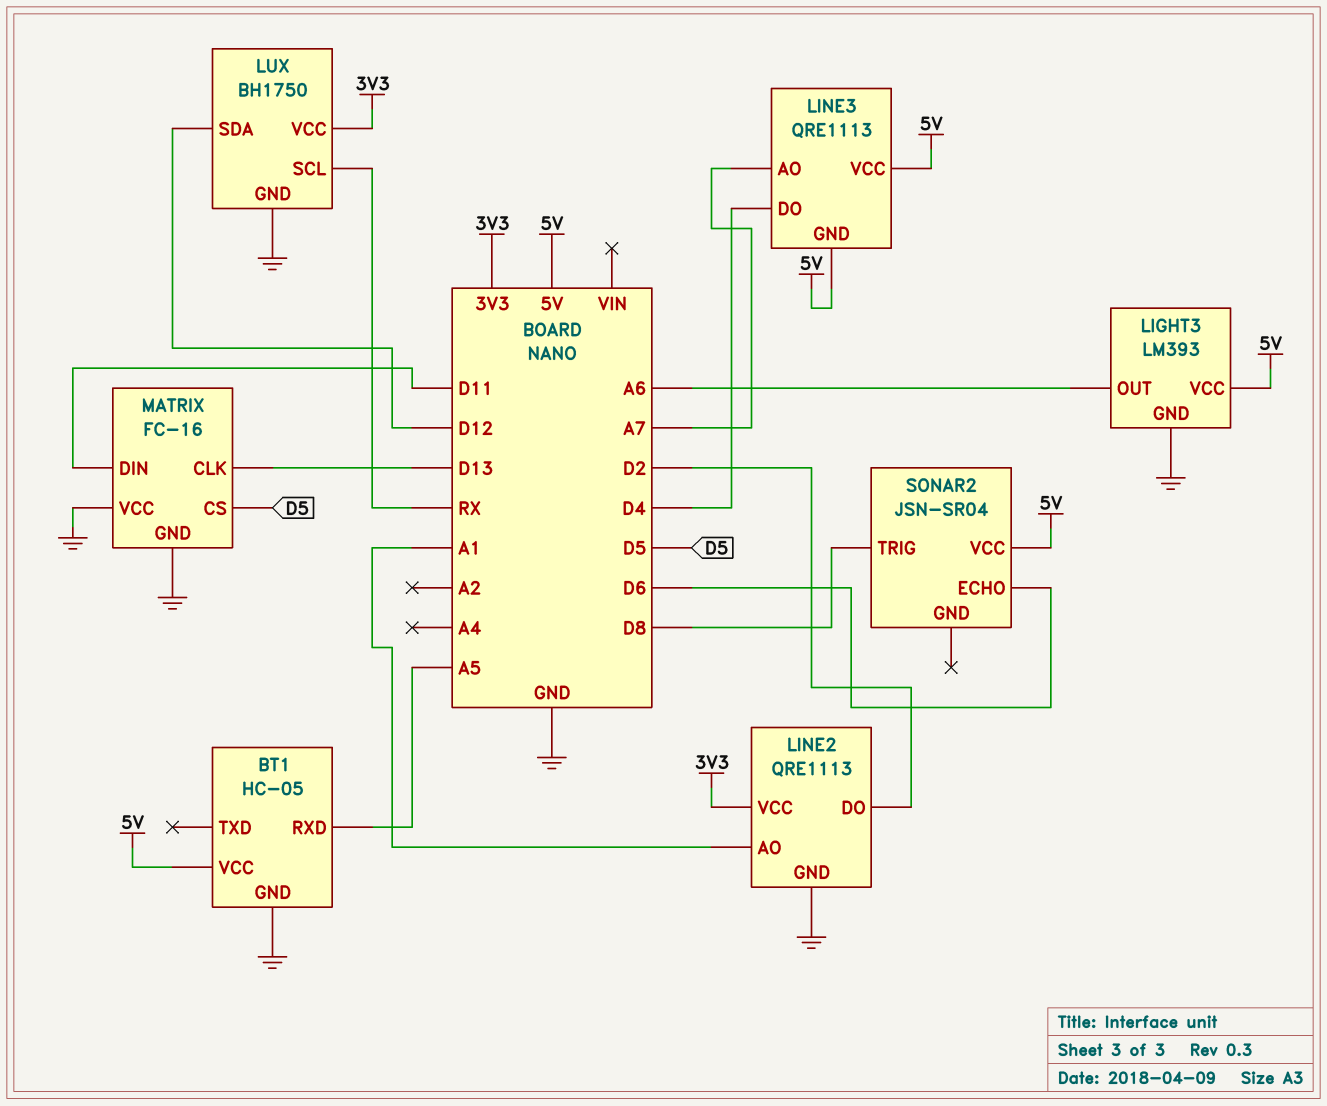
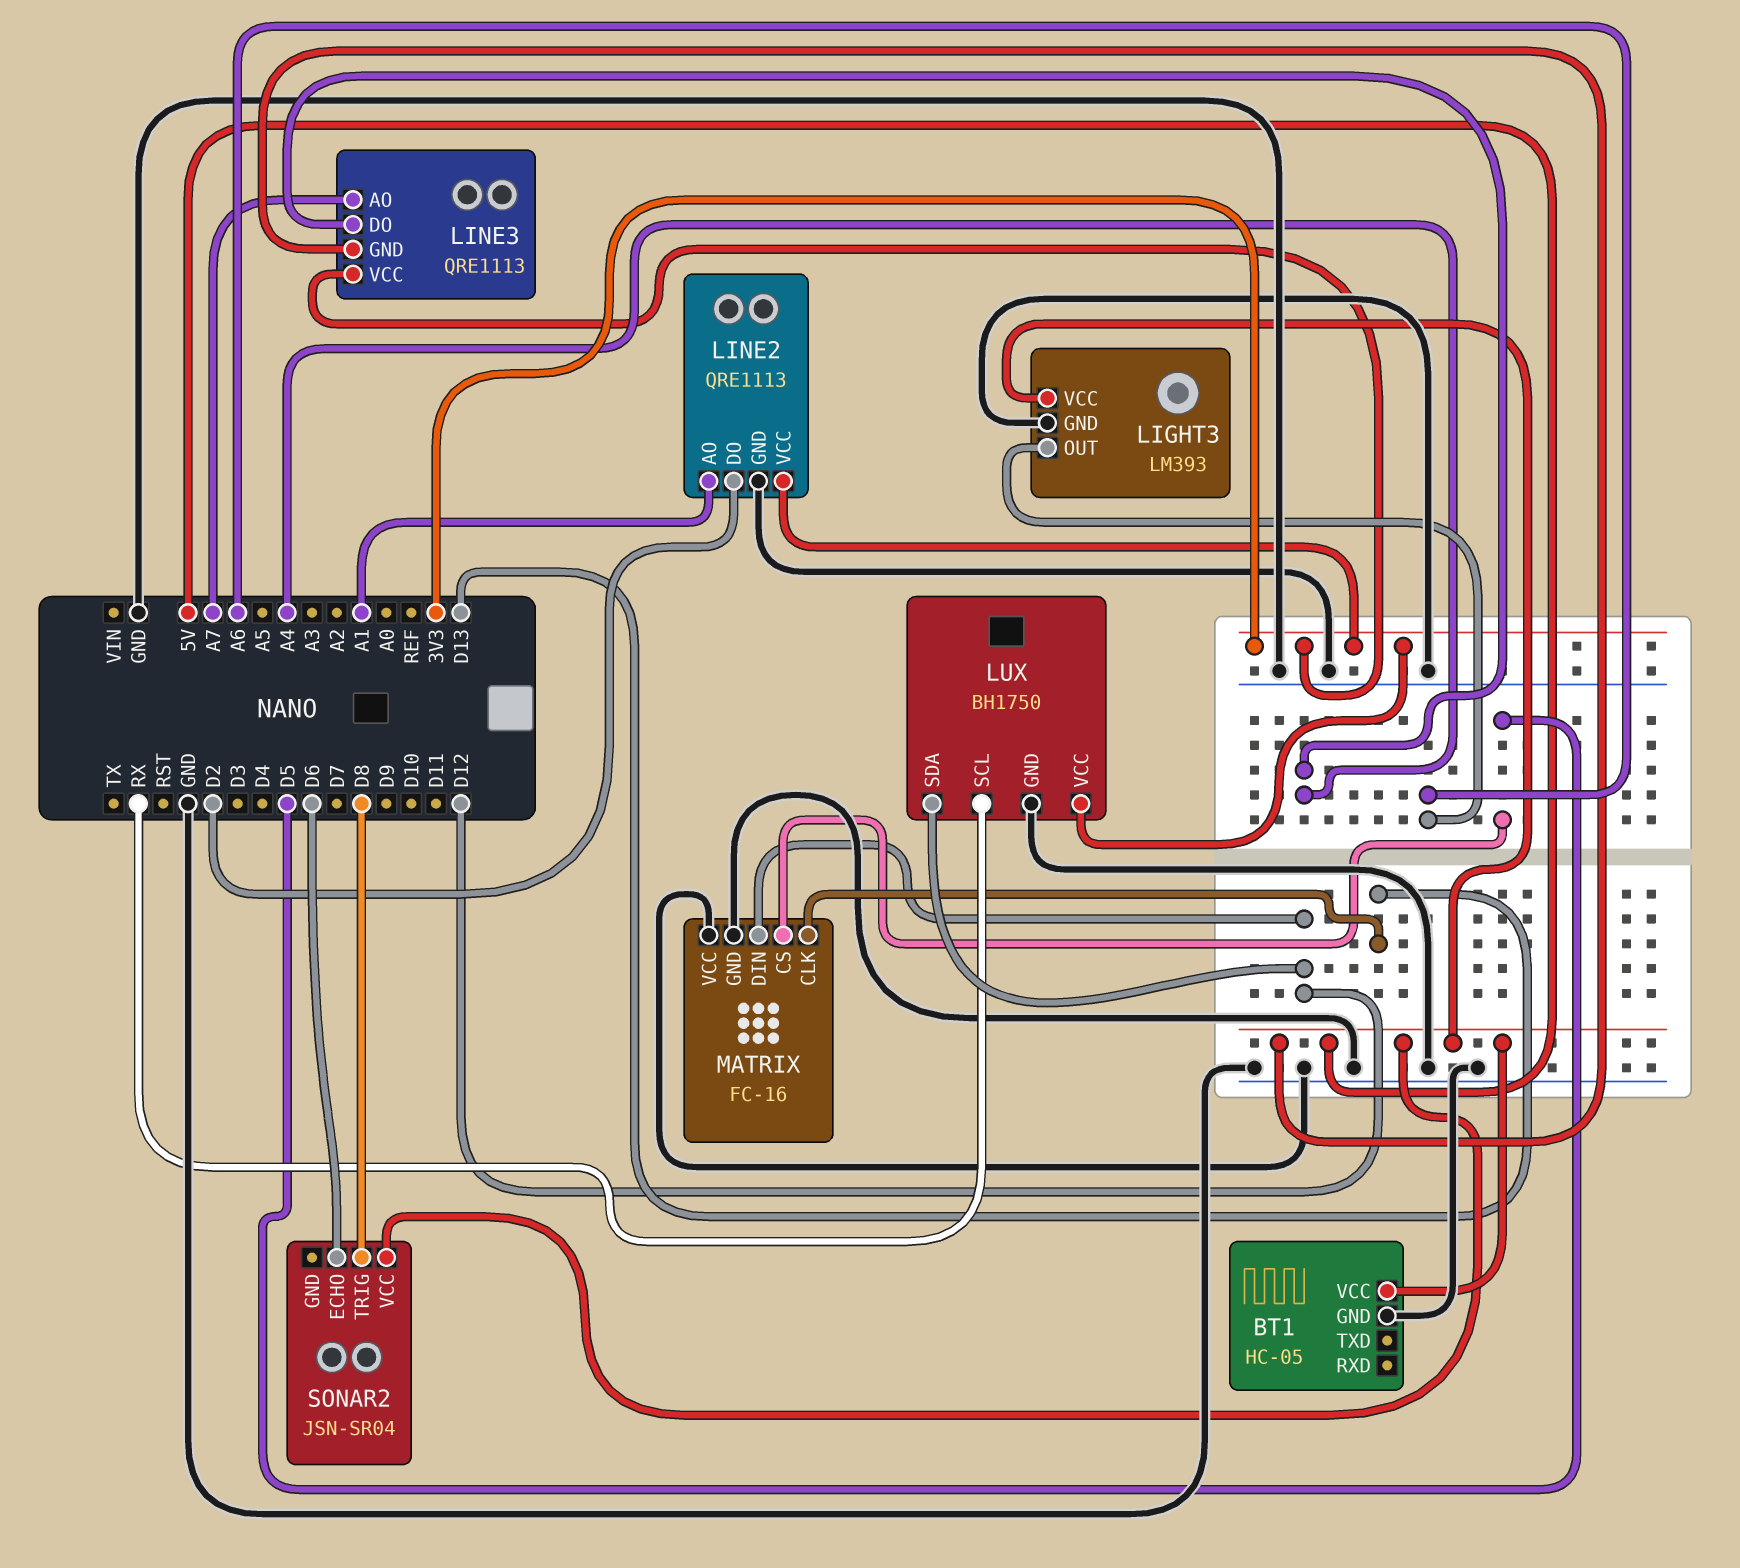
BT1 pin RXD: A5 -> none
LINE3 pin DO: D4 -> A4
LINE3 pin VCC: 5V -> 3V3
MATRIX pin DIN: D11 -> D12

